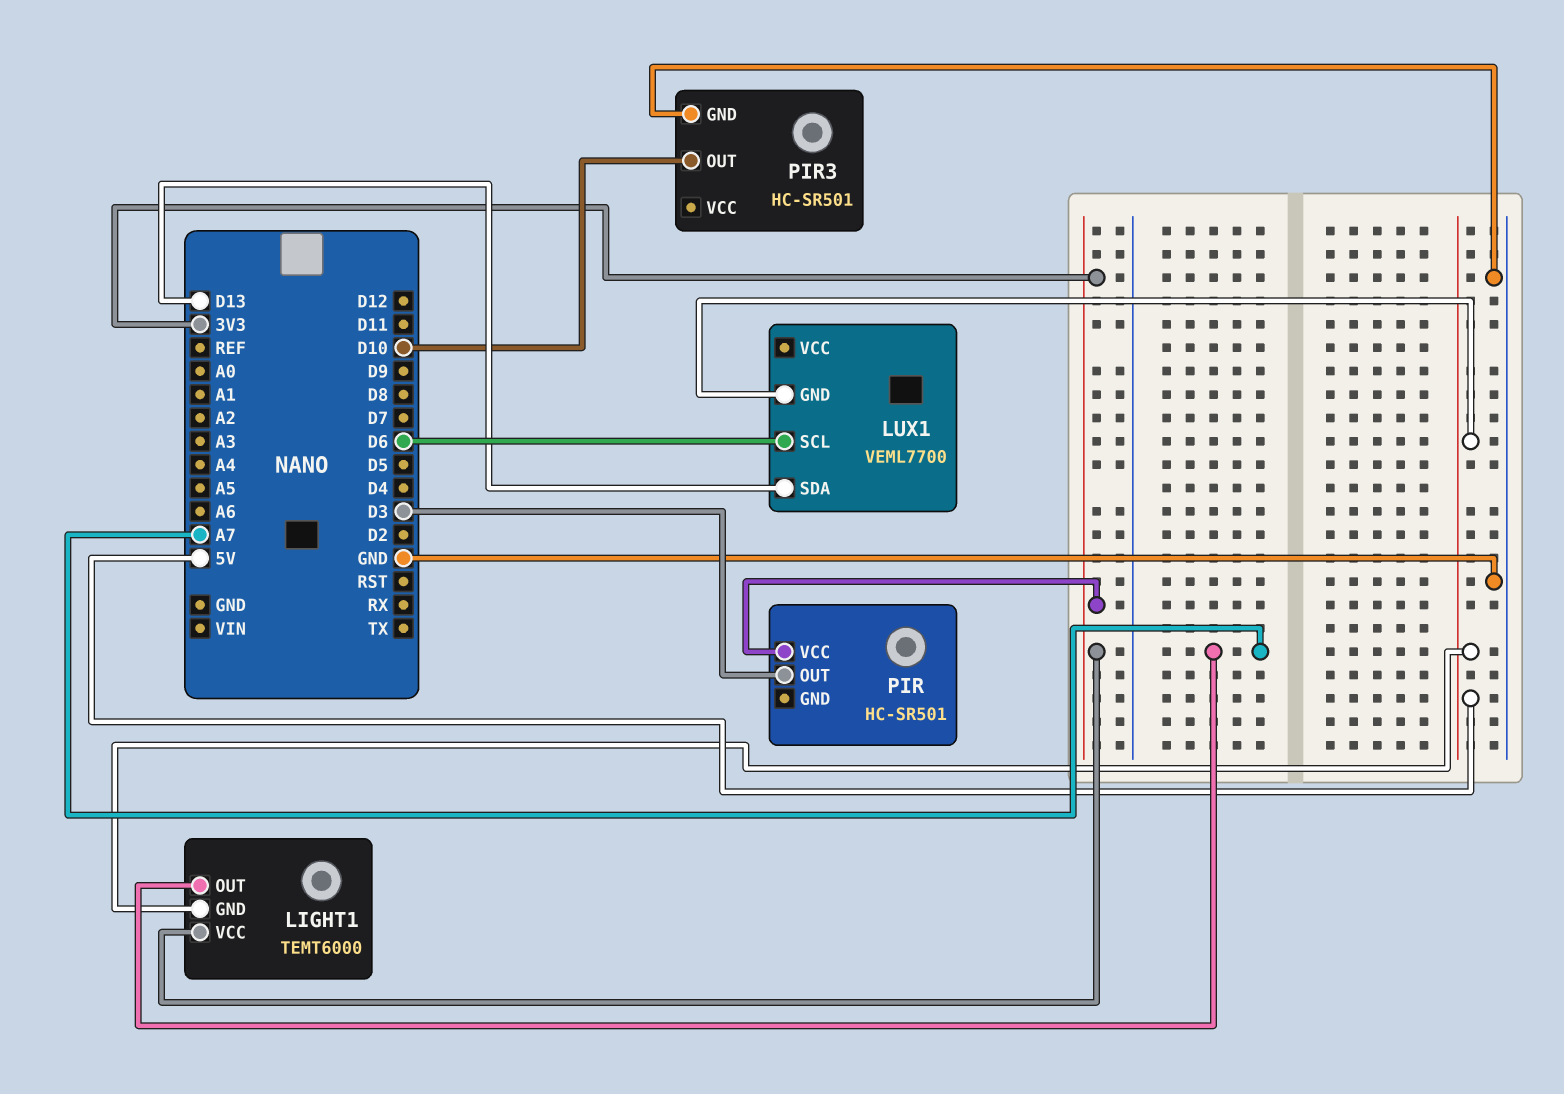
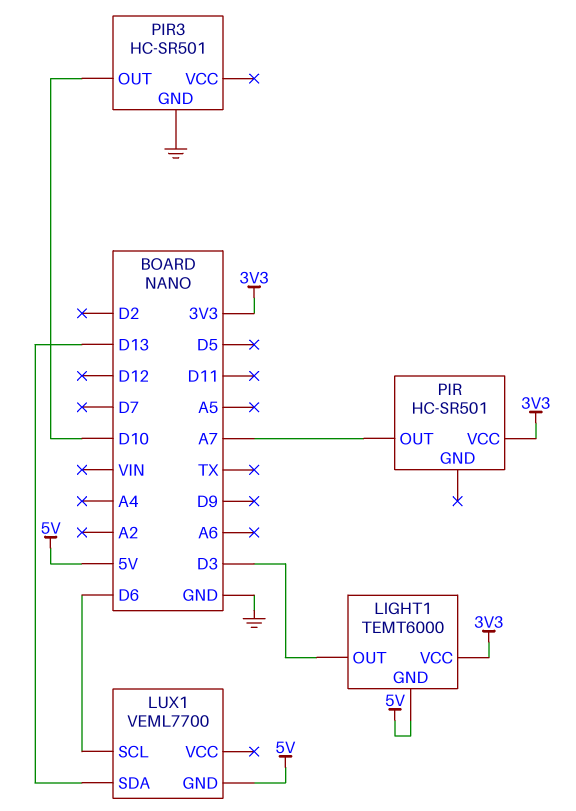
LIGHT1 pin OUT: A7 -> D3
PIR pin OUT: D3 -> A7

